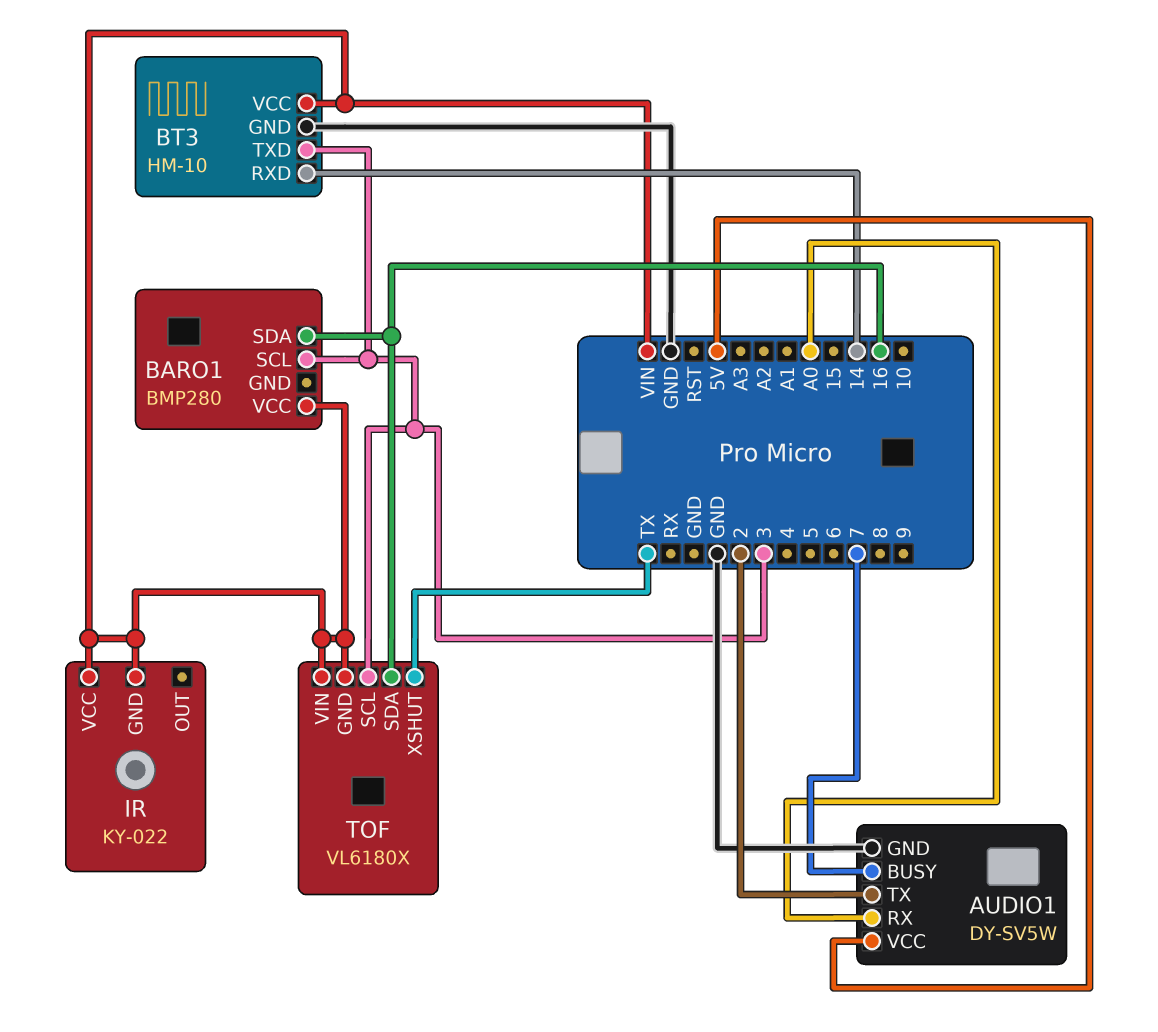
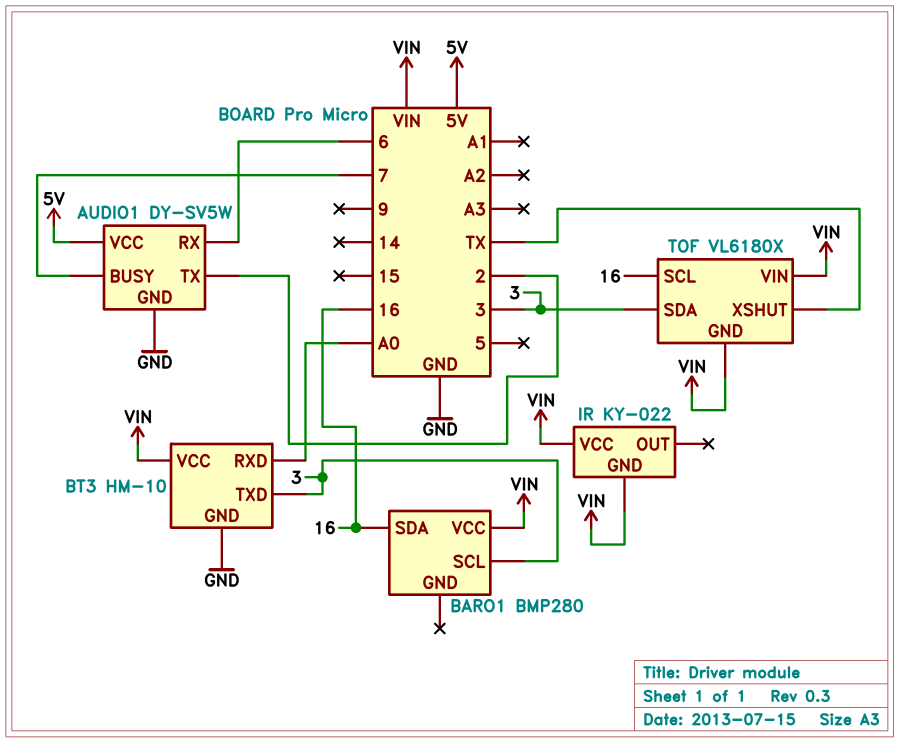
AUDIO1 pin RX: A0 -> 6
BT3 pin RXD: 14 -> A0
TOF pin SCL: 3 -> 16
TOF pin SDA: 16 -> 3

